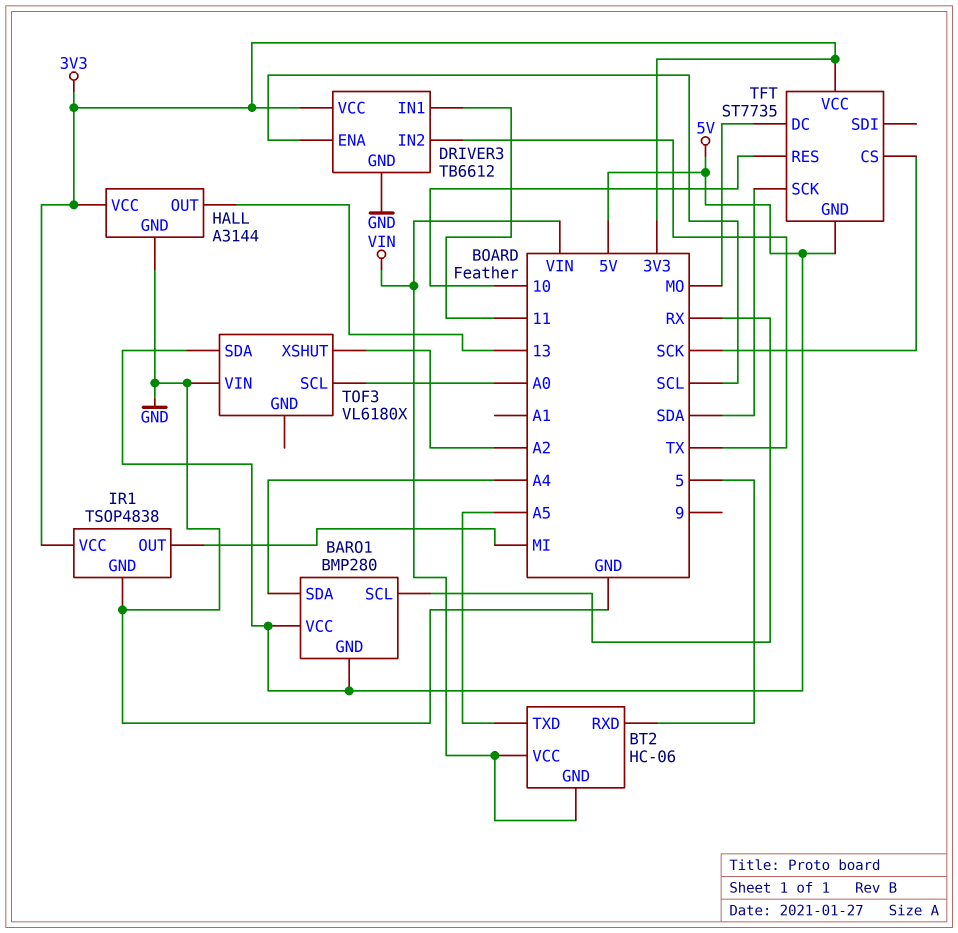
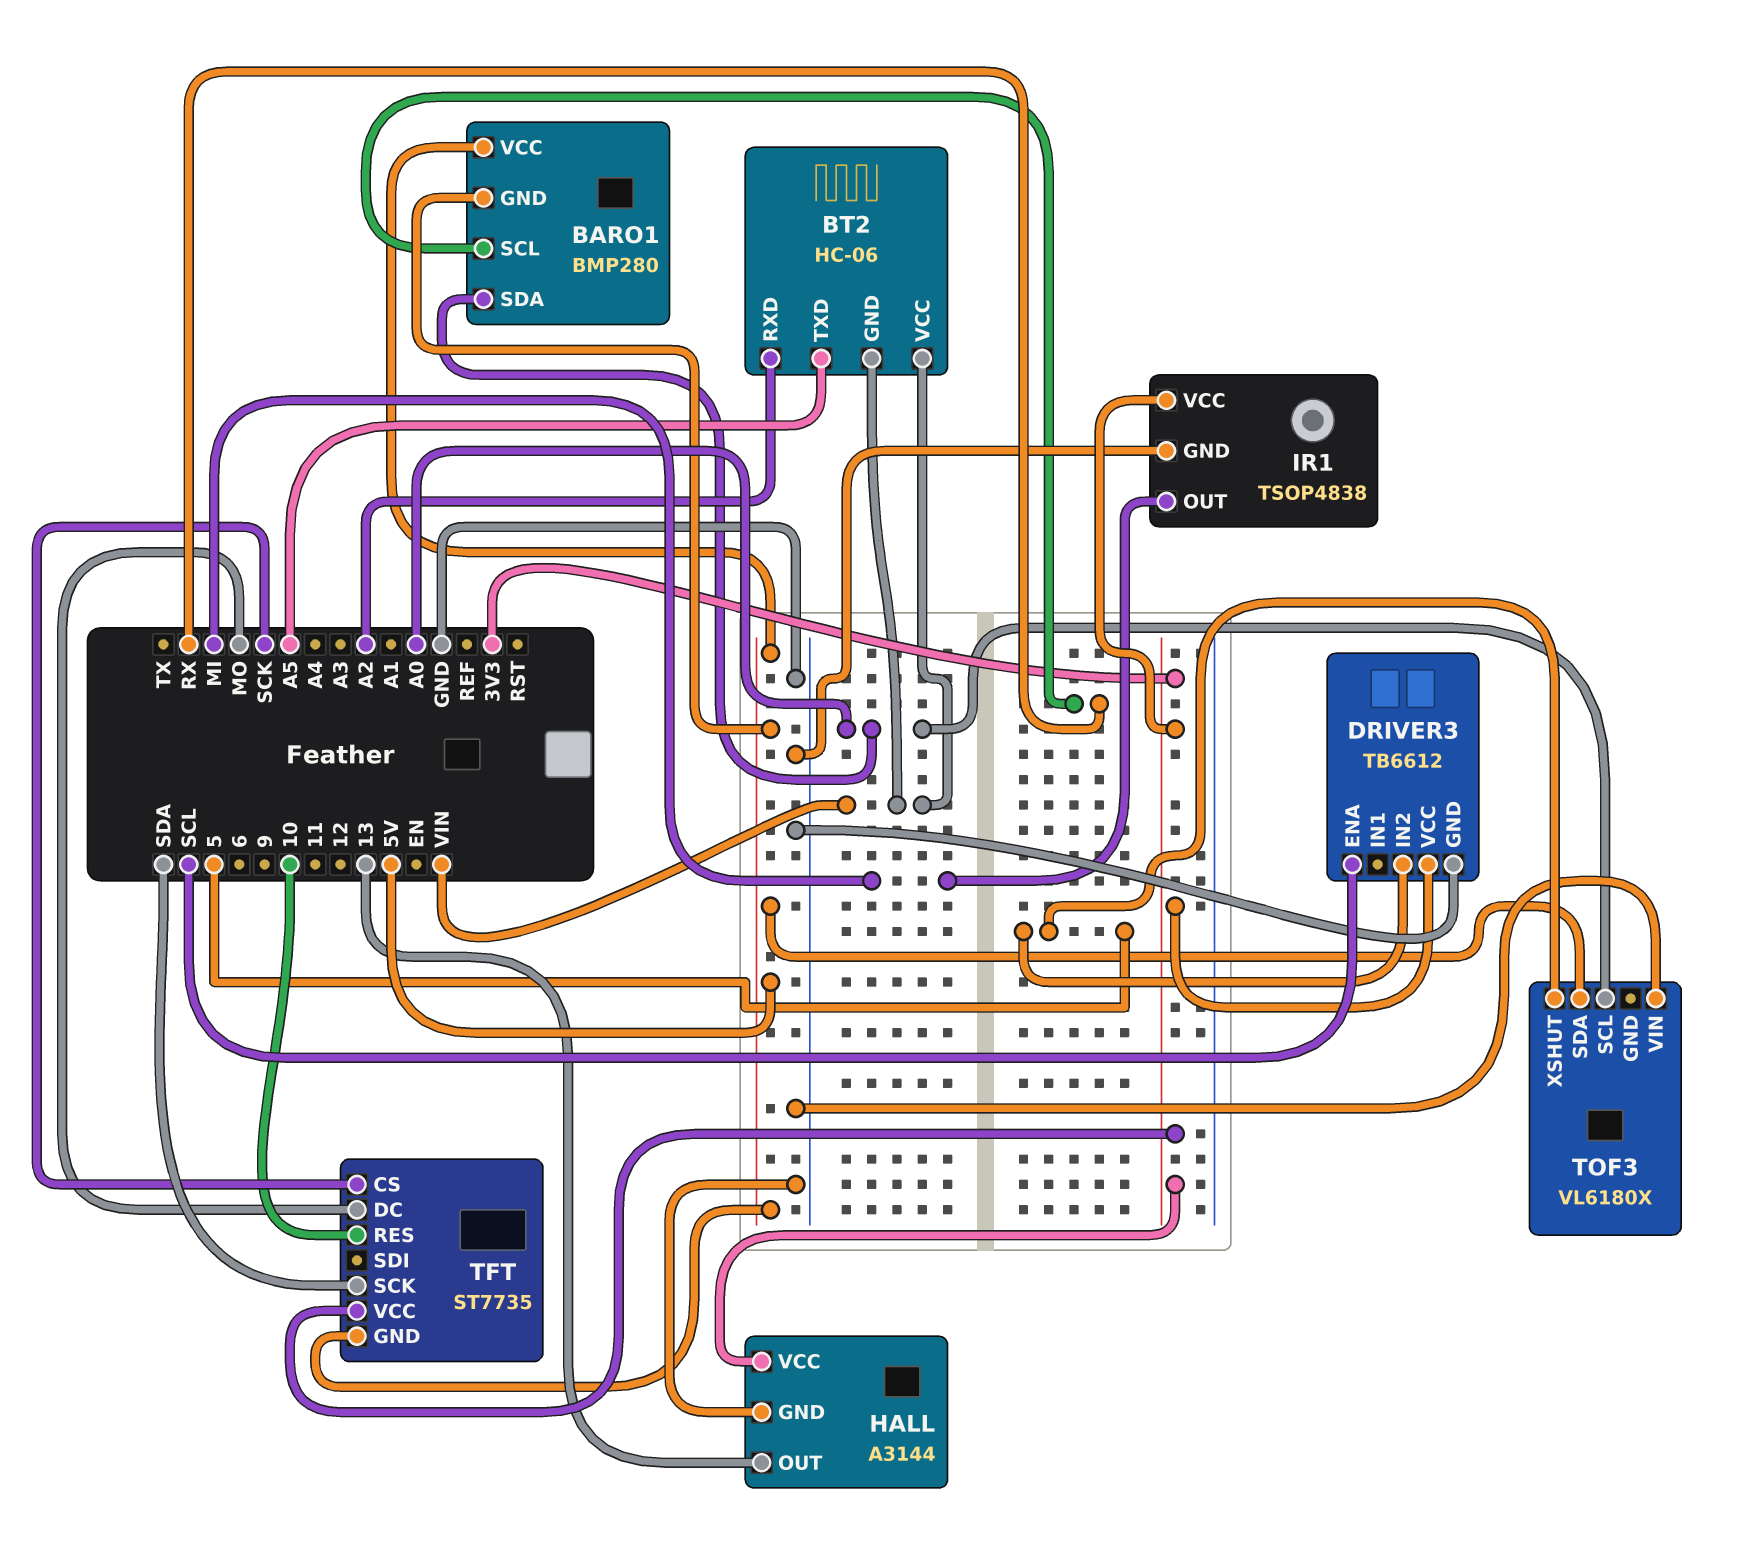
BARO1 pin SDA: A4 -> A0
BT2 pin RXD: 5 -> A2
DRIVER3 pin IN1: 11 -> none
DRIVER3 pin IN2: TX -> 5
TOF3 pin XSHUT: A2 -> 5

